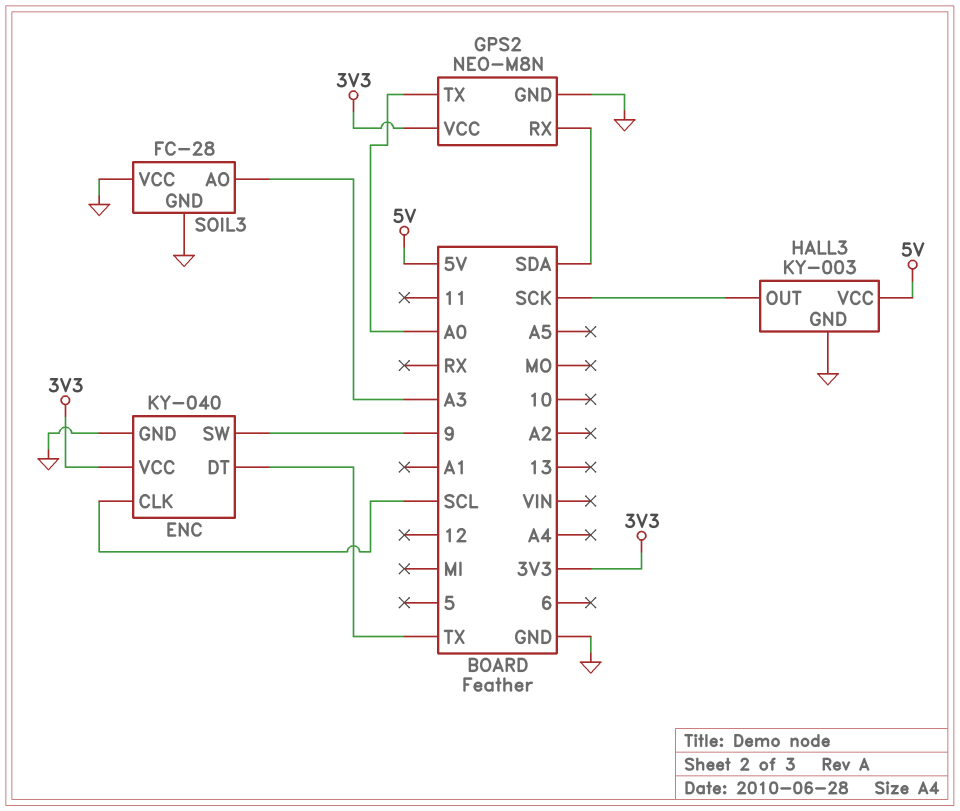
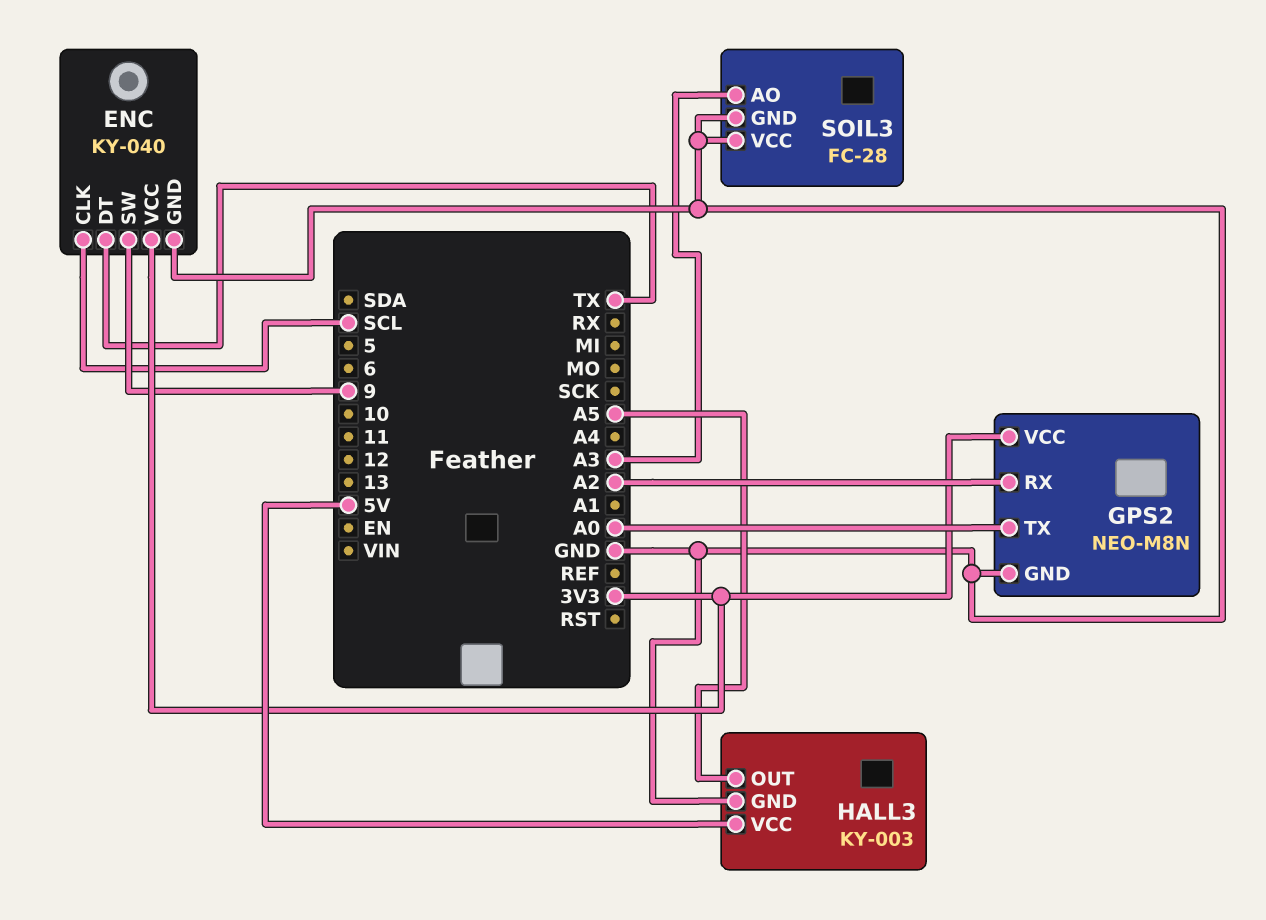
GPS2 pin RX: SDA -> A2
HALL3 pin OUT: SCK -> A5

